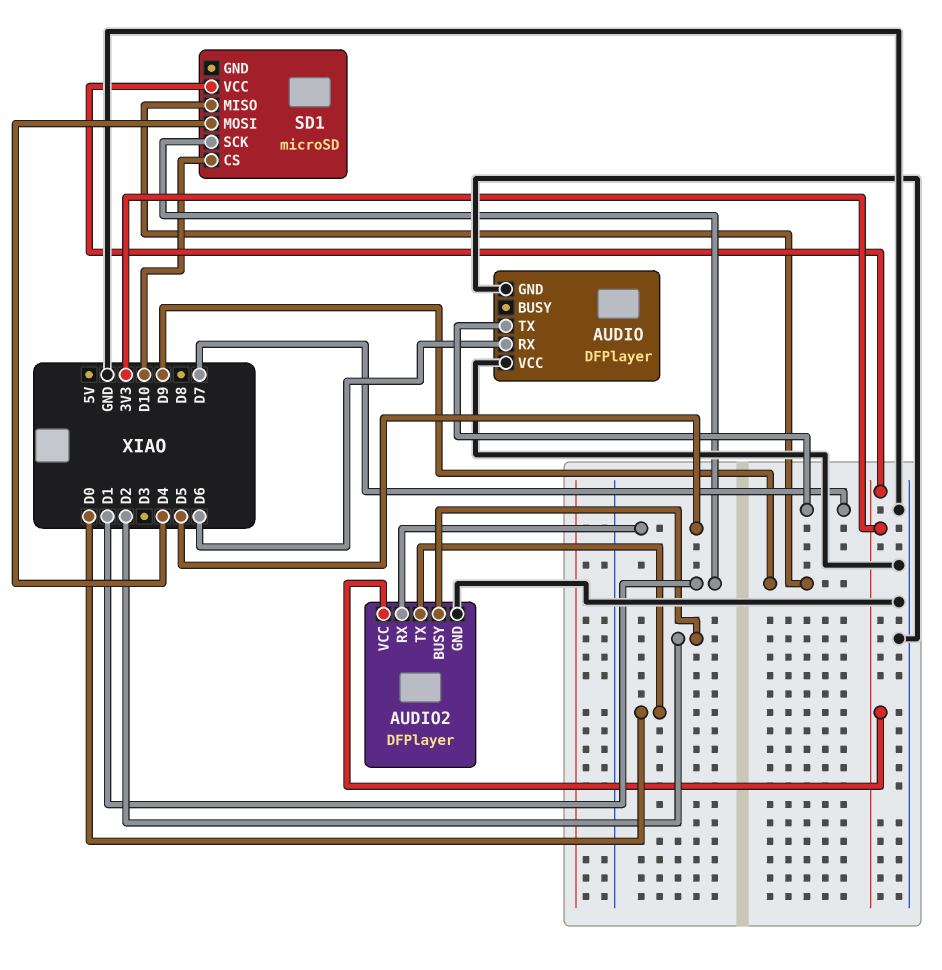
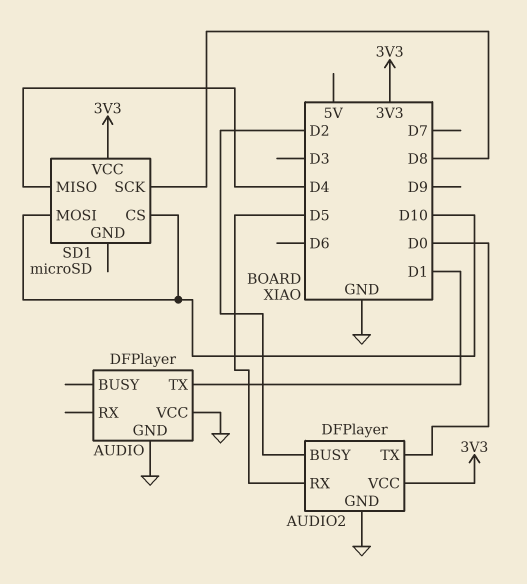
AUDIO pin RX: D6 -> none
AUDIO pin TX: D7 -> D1
SD1 pin MISO: D9 -> D4
SD1 pin MOSI: D4 -> D10
SD1 pin SCK: D1 -> D8

